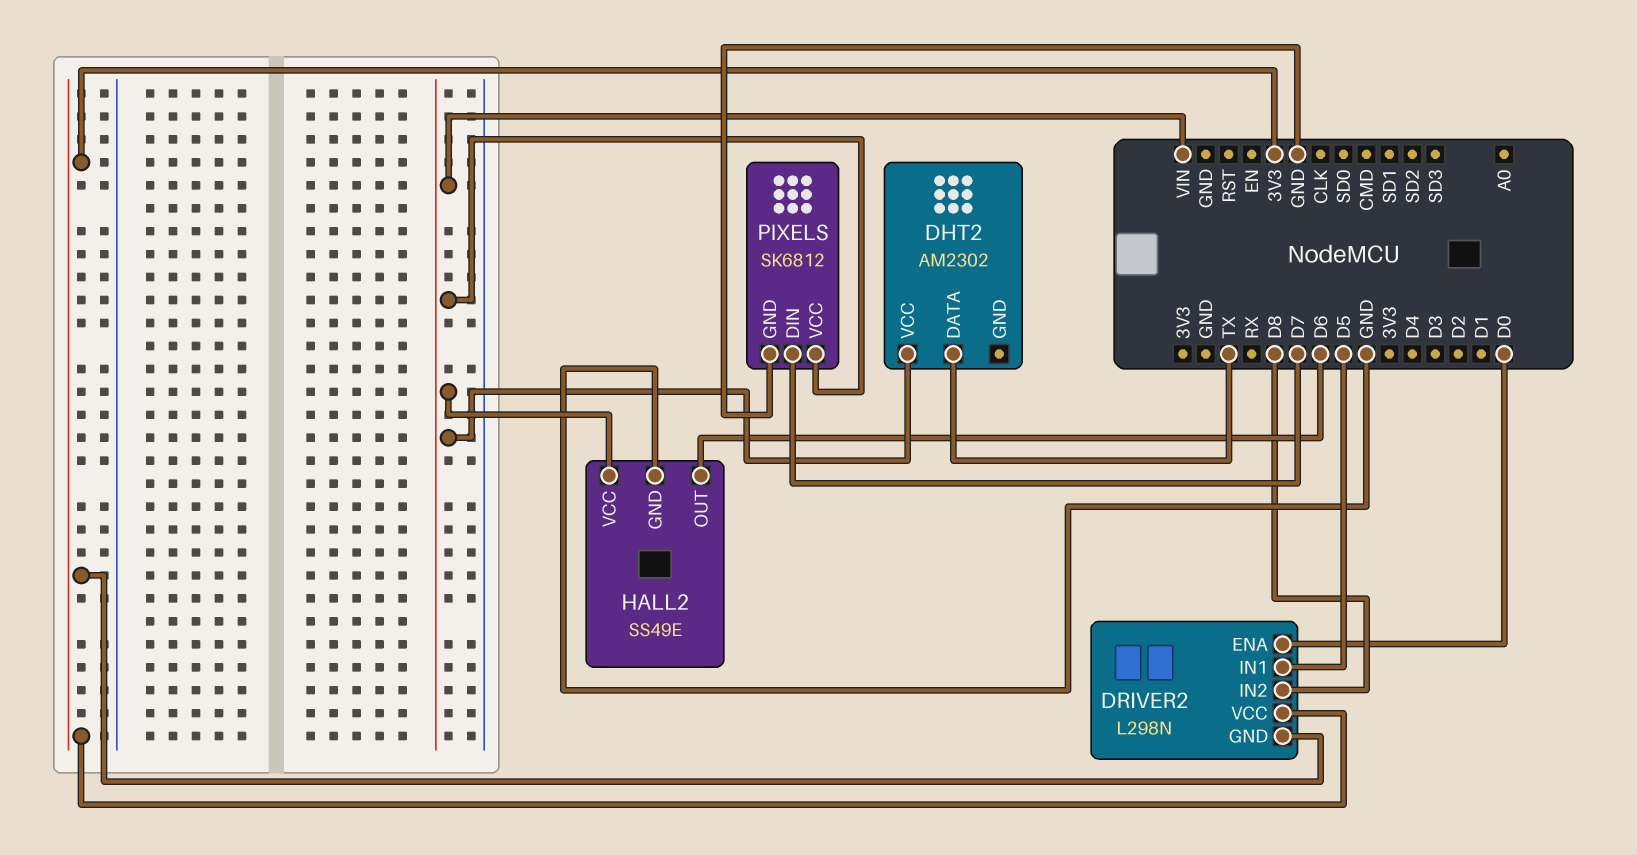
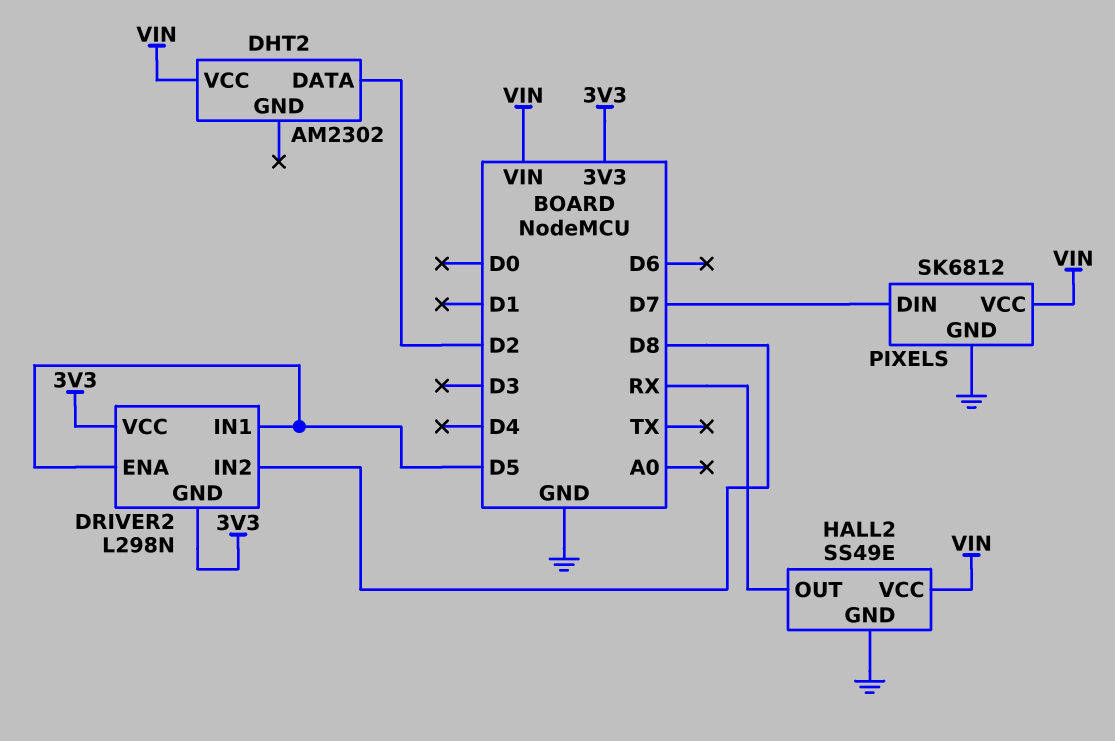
DHT2 pin DATA: TX -> D2
DRIVER2 pin ENA: D0 -> D5
HALL2 pin OUT: D6 -> RX

